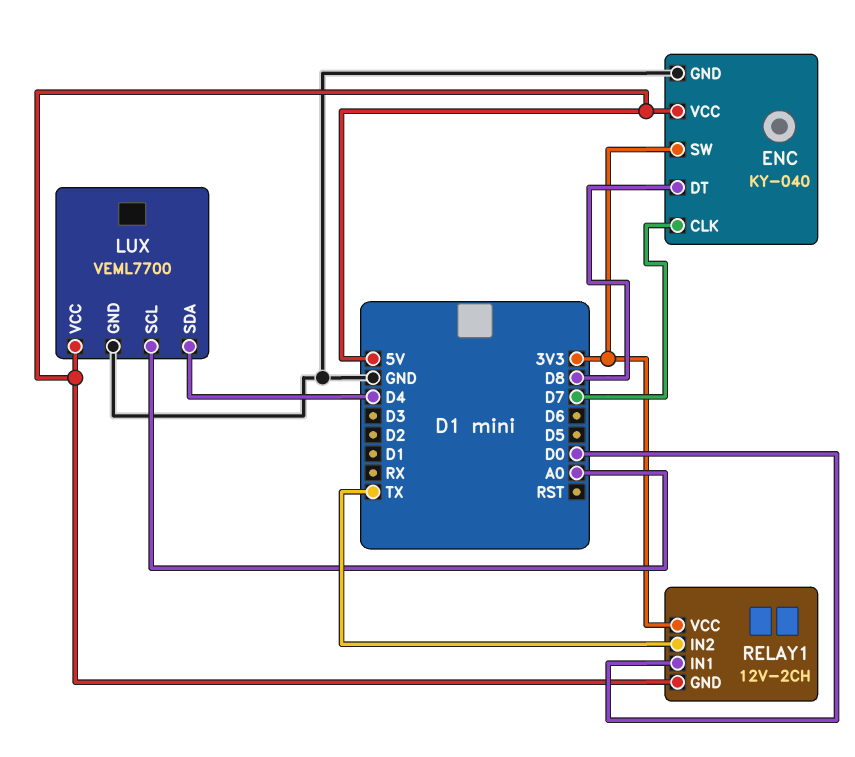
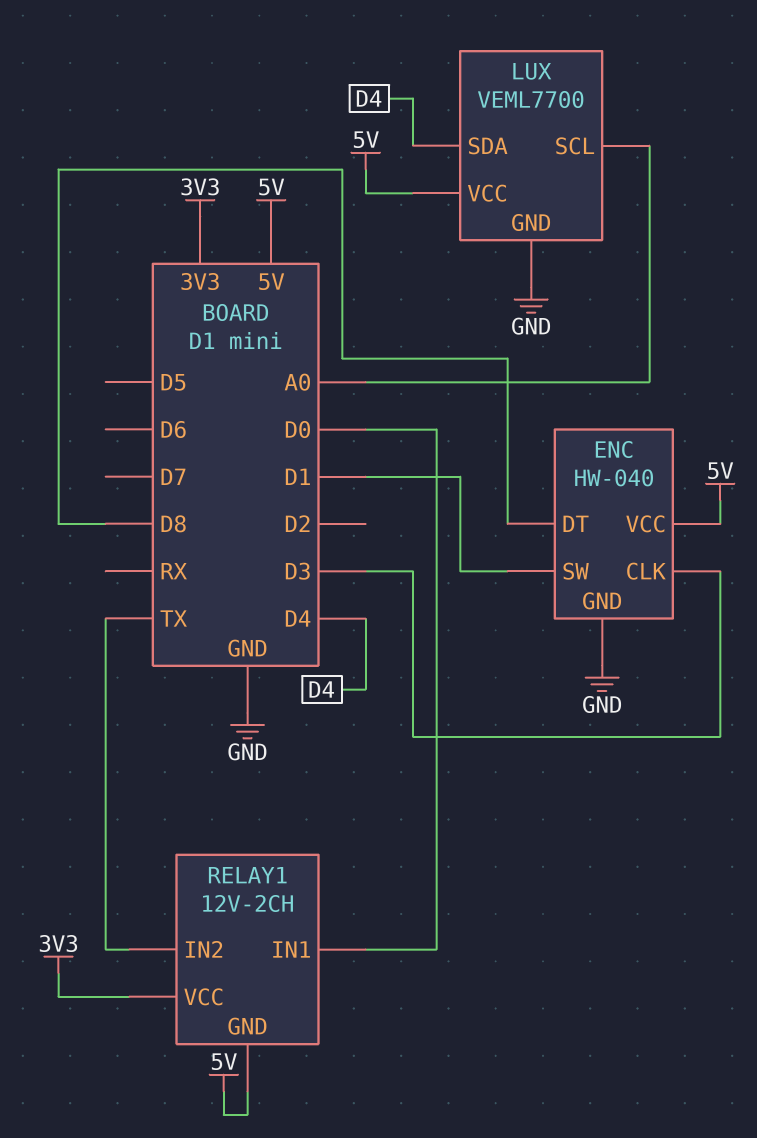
ENC: KY-040 -> HW-040
ENC pin CLK: D7 -> D3
ENC pin SW: 3V3 -> D1

